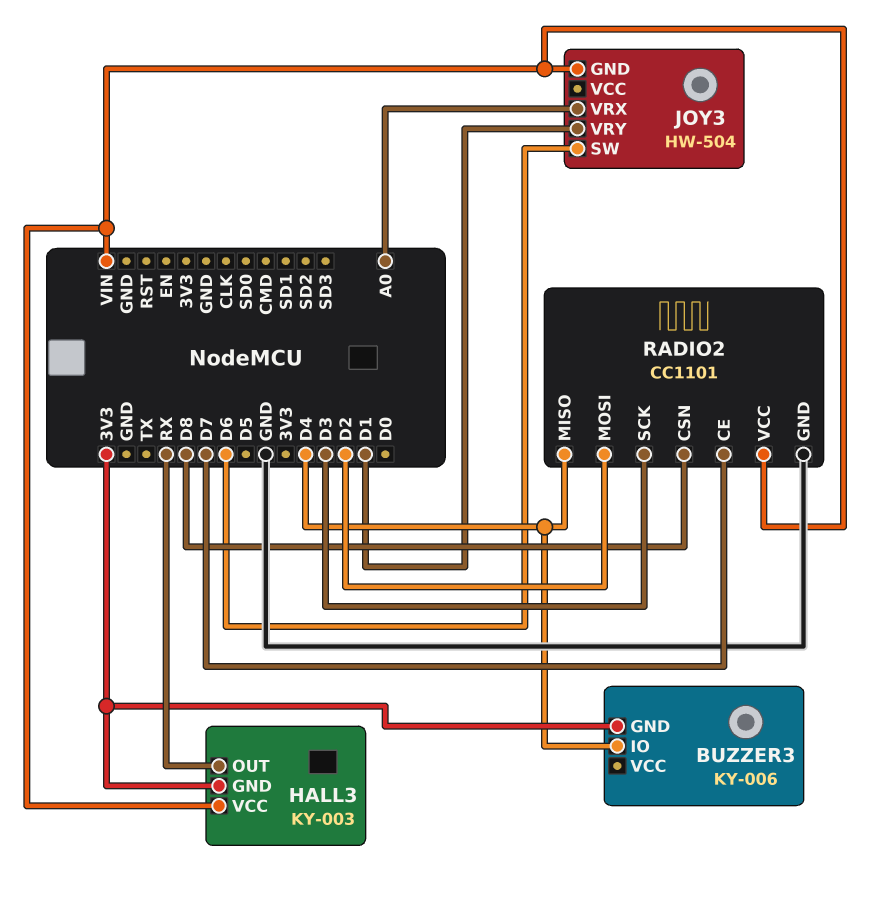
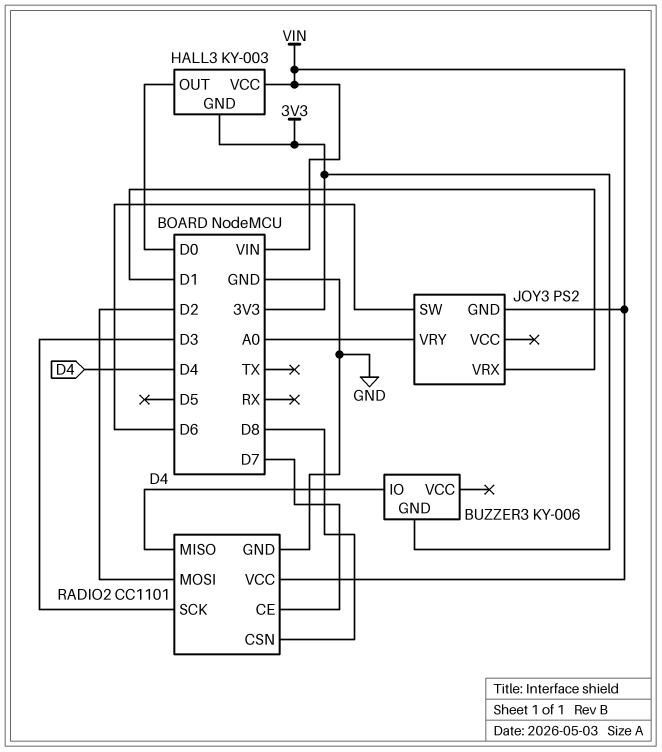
HALL3 pin OUT: RX -> D0
JOY3: HW-504 -> PS2
JOY3 pin VRX: A0 -> D1
JOY3 pin VRY: D1 -> A0

